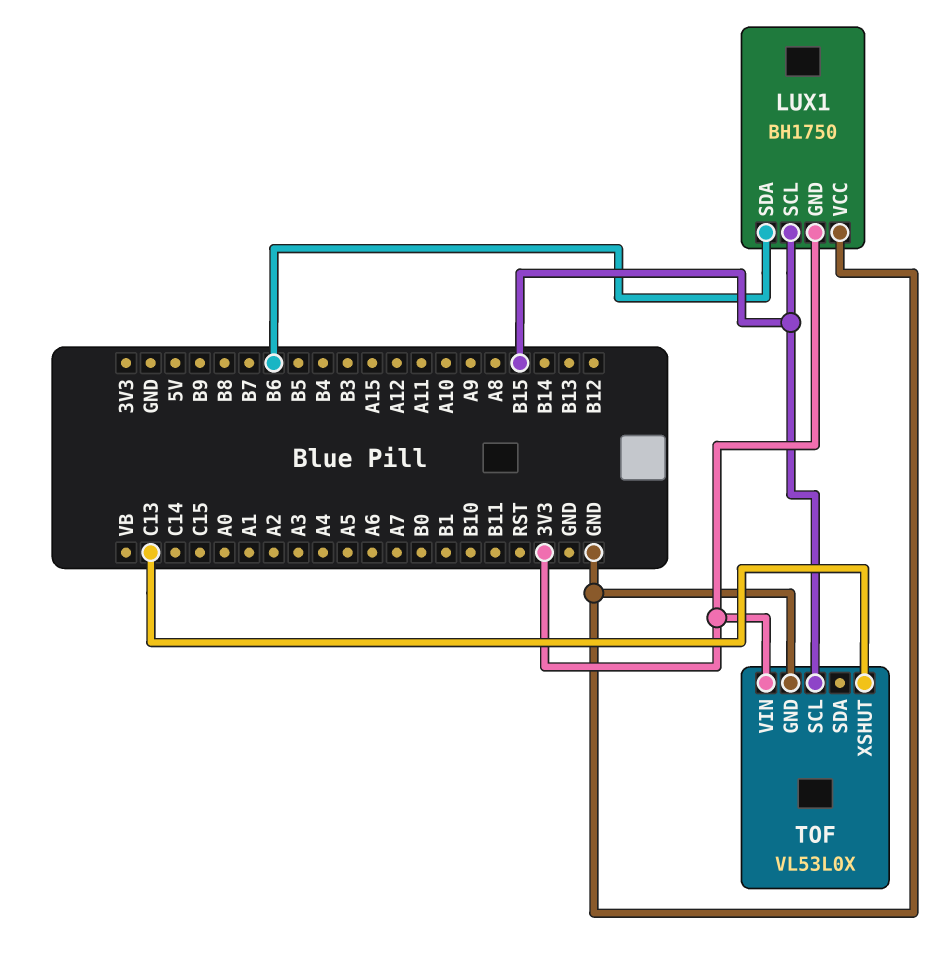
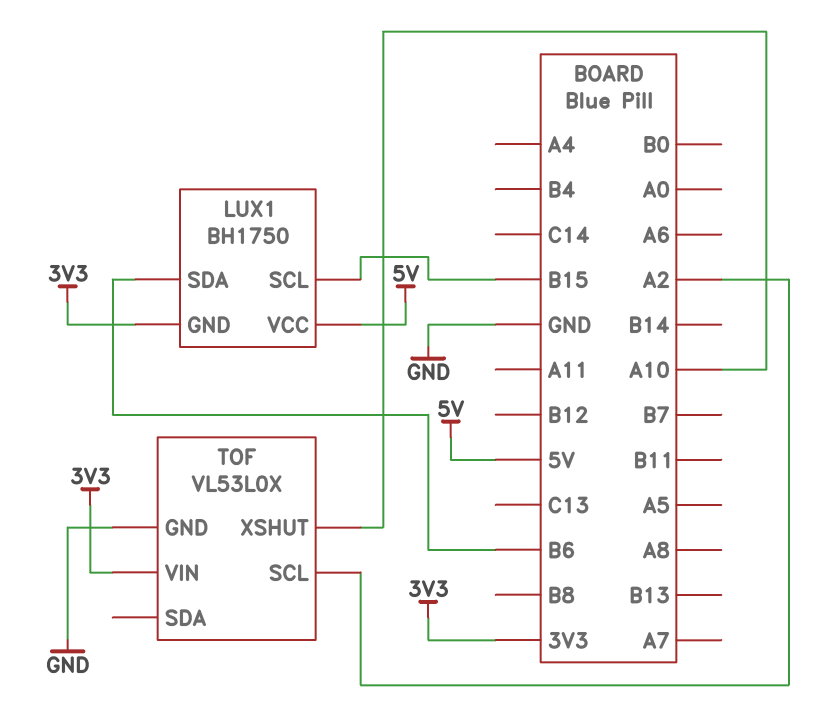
LUX1 pin VCC: GND -> 5V
TOF pin SCL: B15 -> A2
TOF pin XSHUT: C13 -> A10

